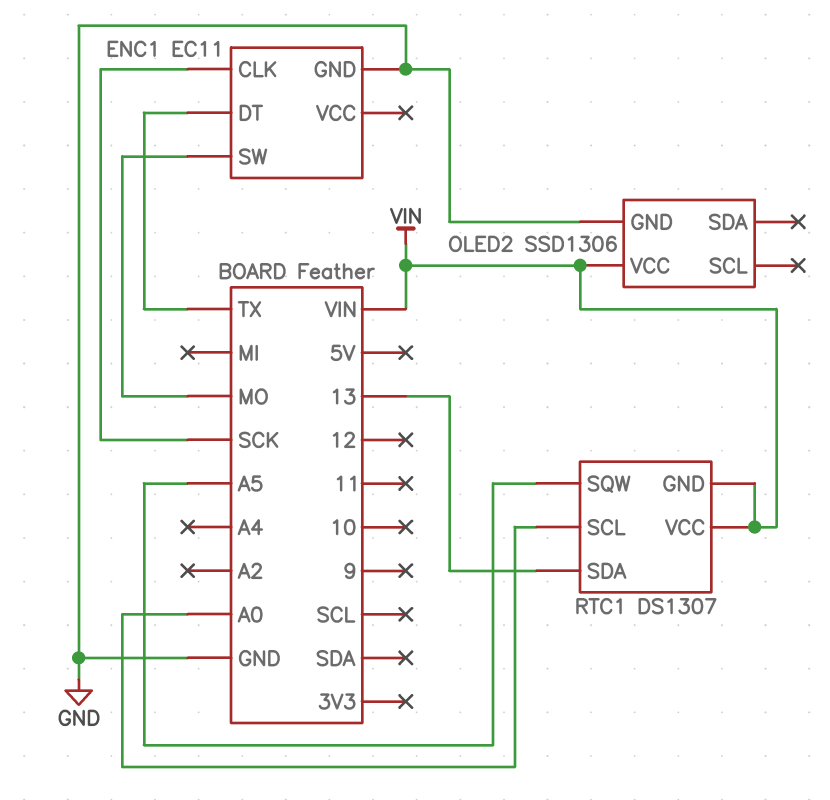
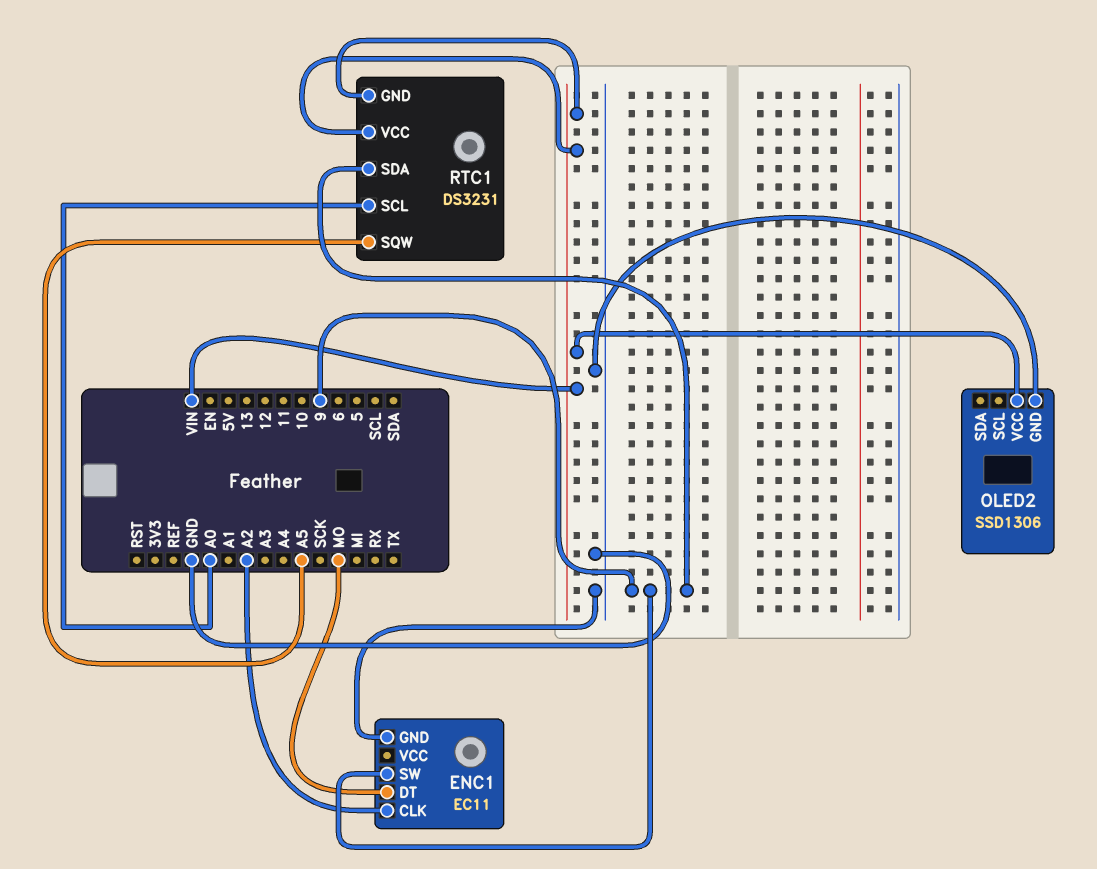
ENC1 pin CLK: SCK -> A2
ENC1 pin DT: TX -> MO
ENC1 pin SW: MO -> 9
RTC1: DS1307 -> DS3231
RTC1 pin SDA: 13 -> 9

